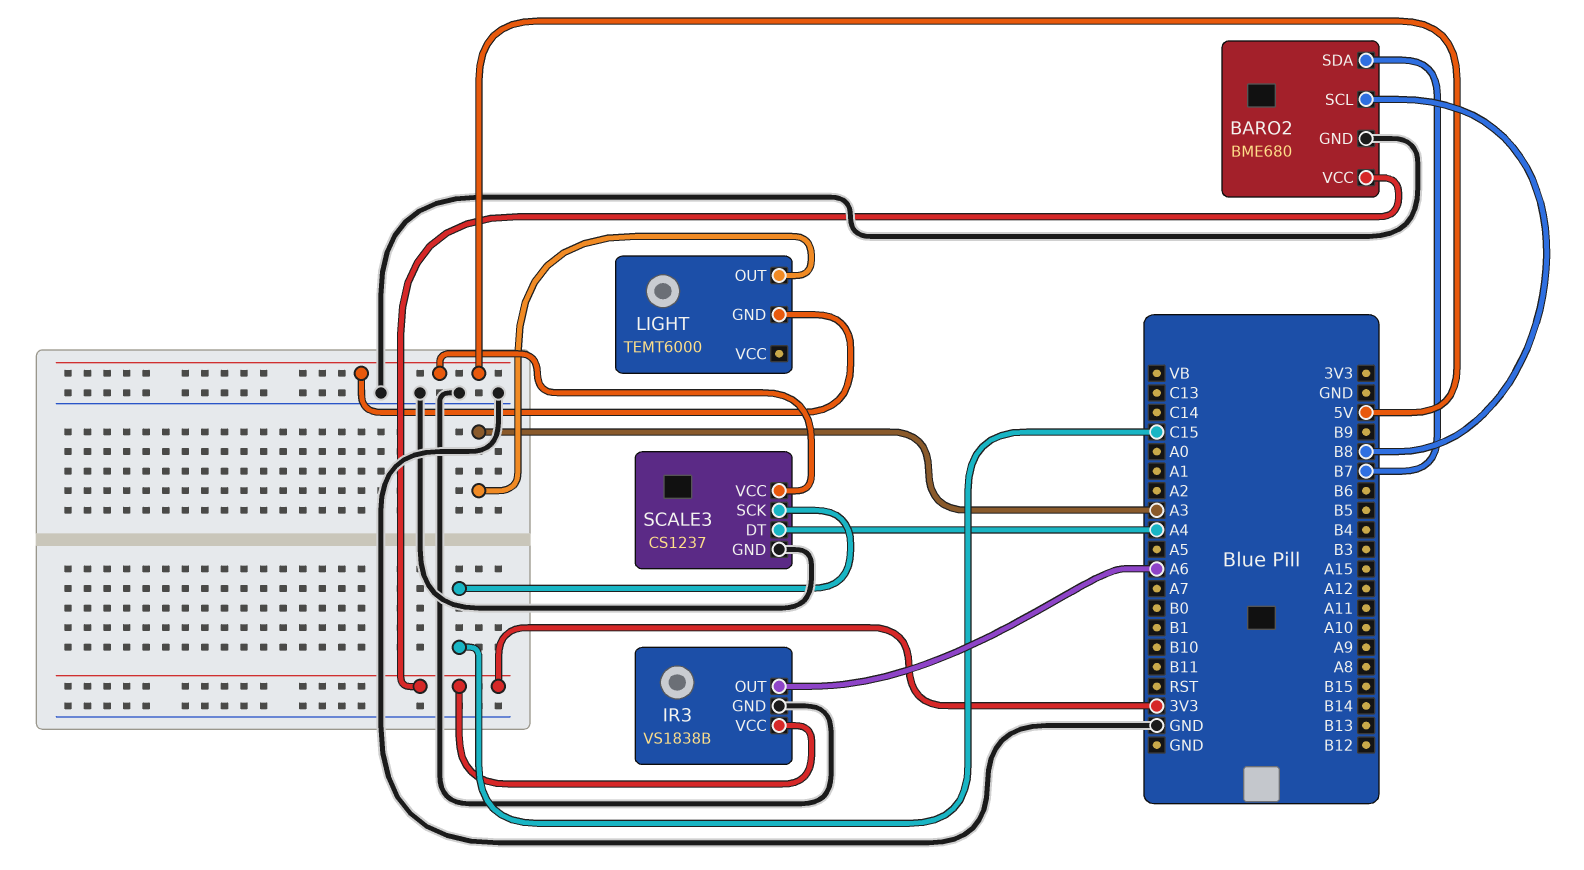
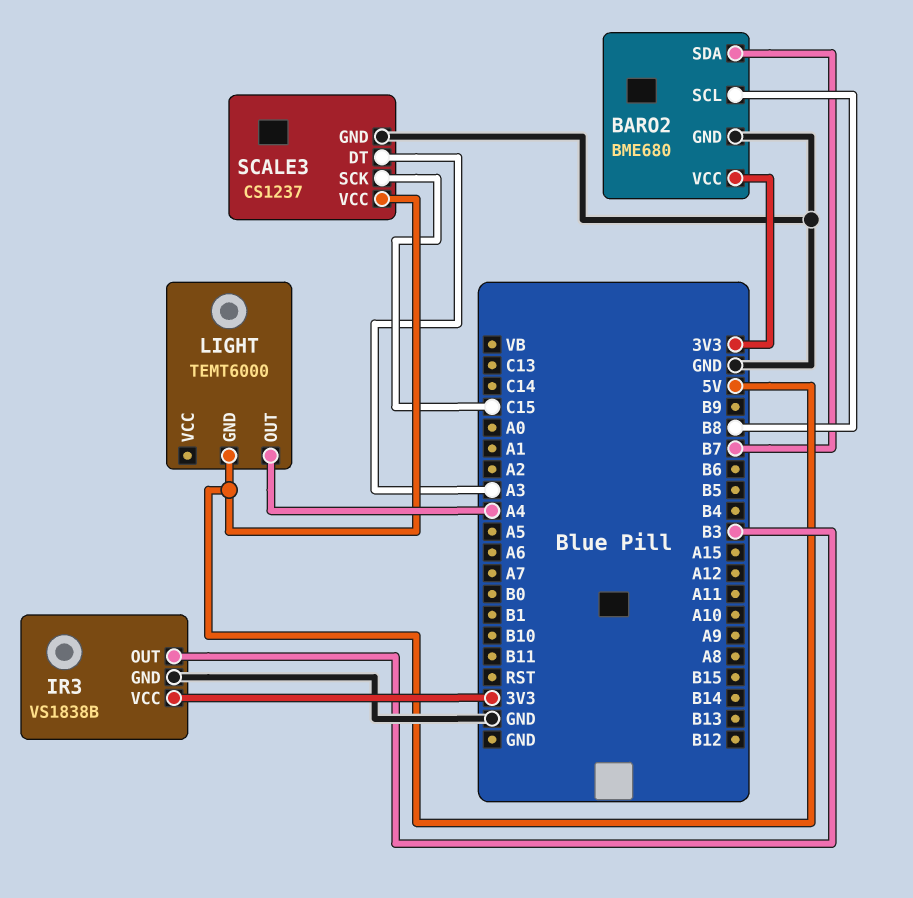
IR3 pin OUT: A6 -> B3
LIGHT pin OUT: A3 -> A4
SCALE3 pin DT: A4 -> A3

